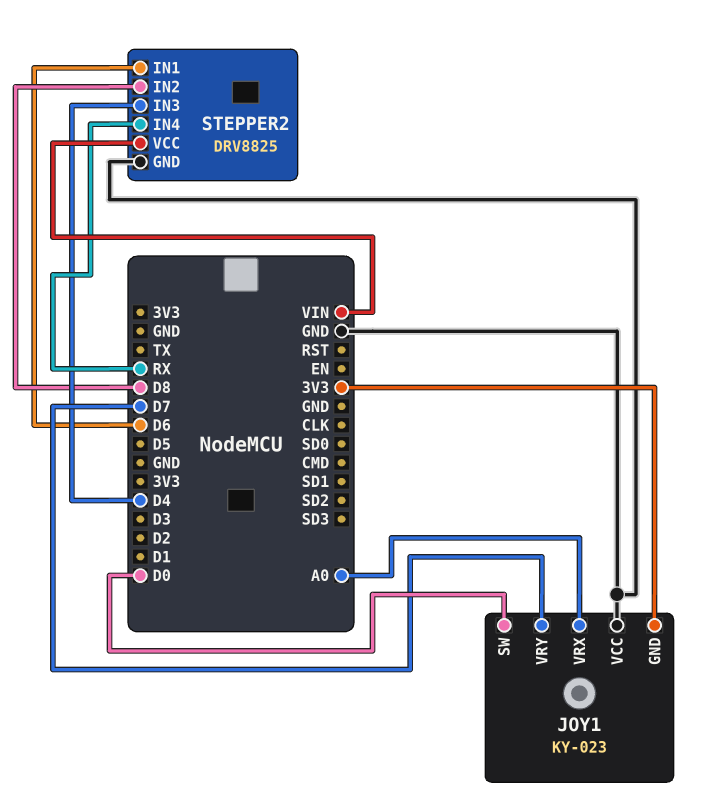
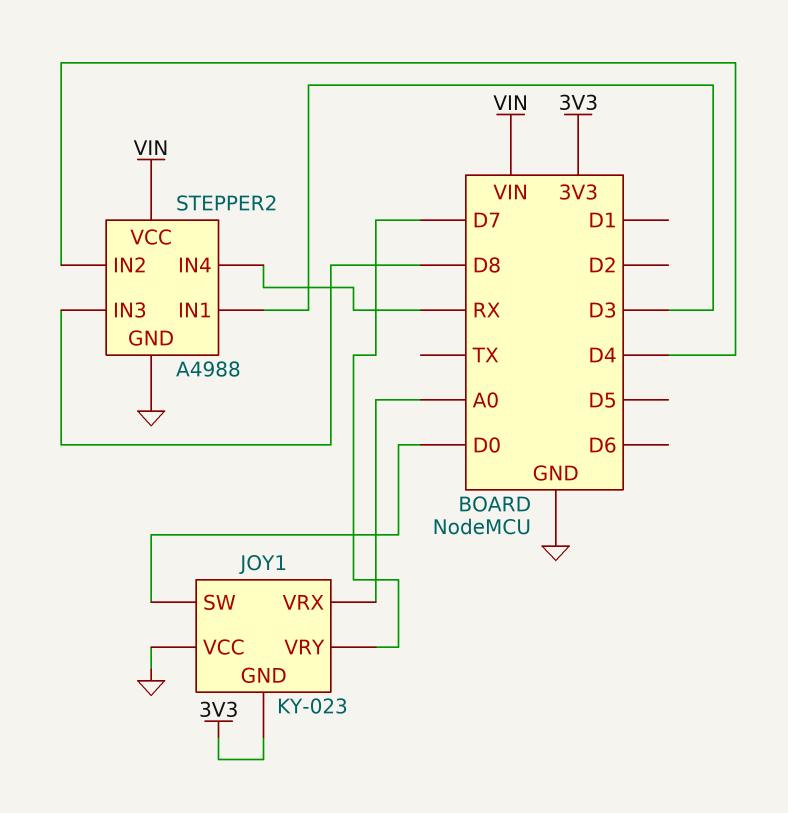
STEPPER2: DRV8825 -> A4988
STEPPER2 pin IN1: D6 -> D3
STEPPER2 pin IN2: D8 -> D4
STEPPER2 pin IN3: D4 -> D8

